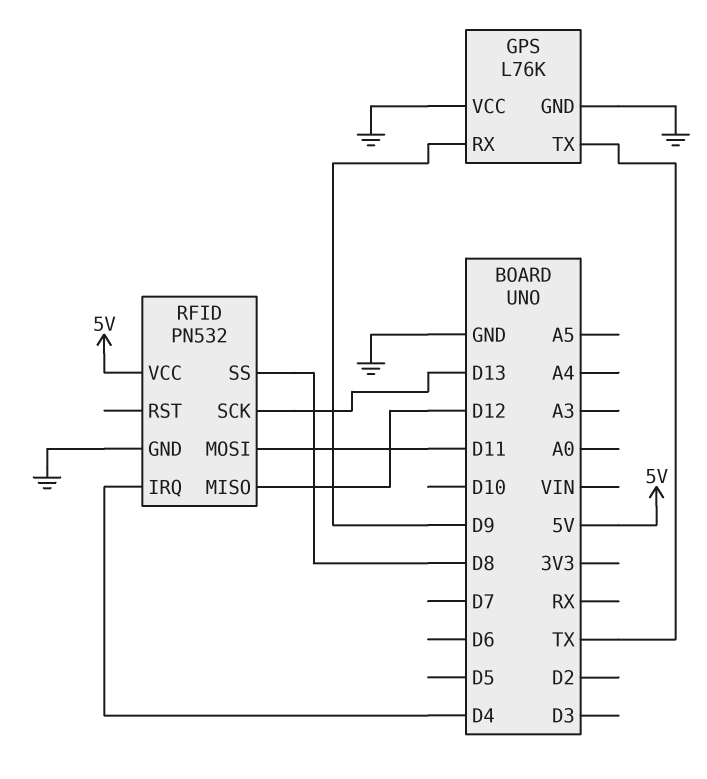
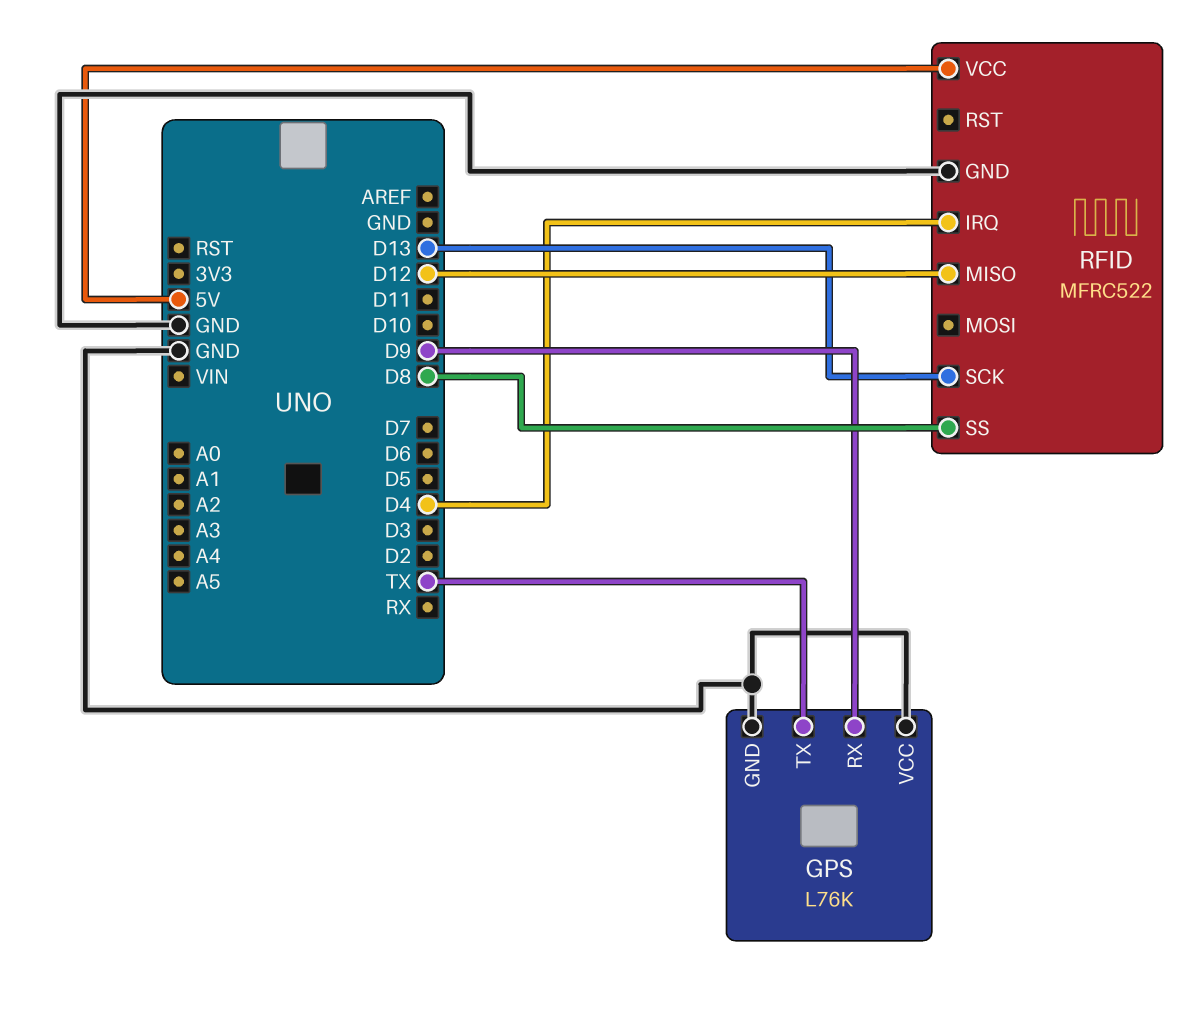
RFID: PN532 -> MFRC522
RFID pin MOSI: D11 -> none

